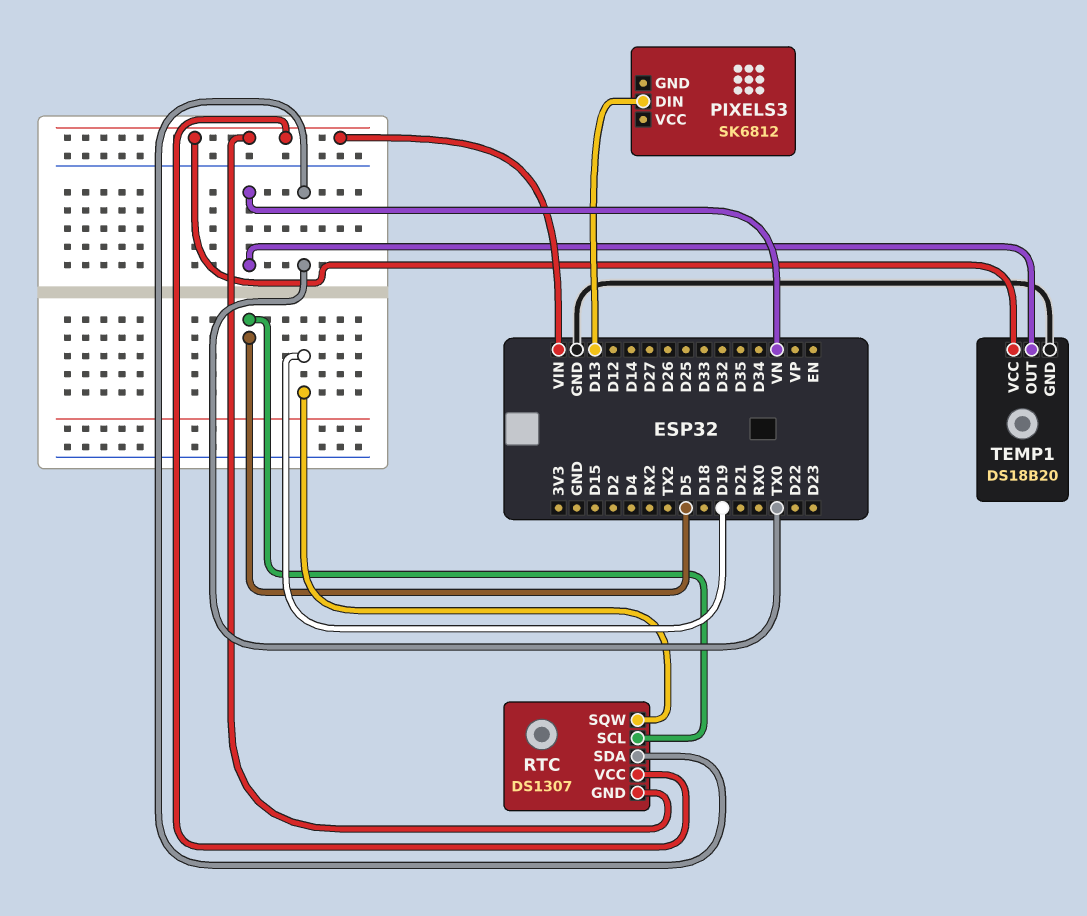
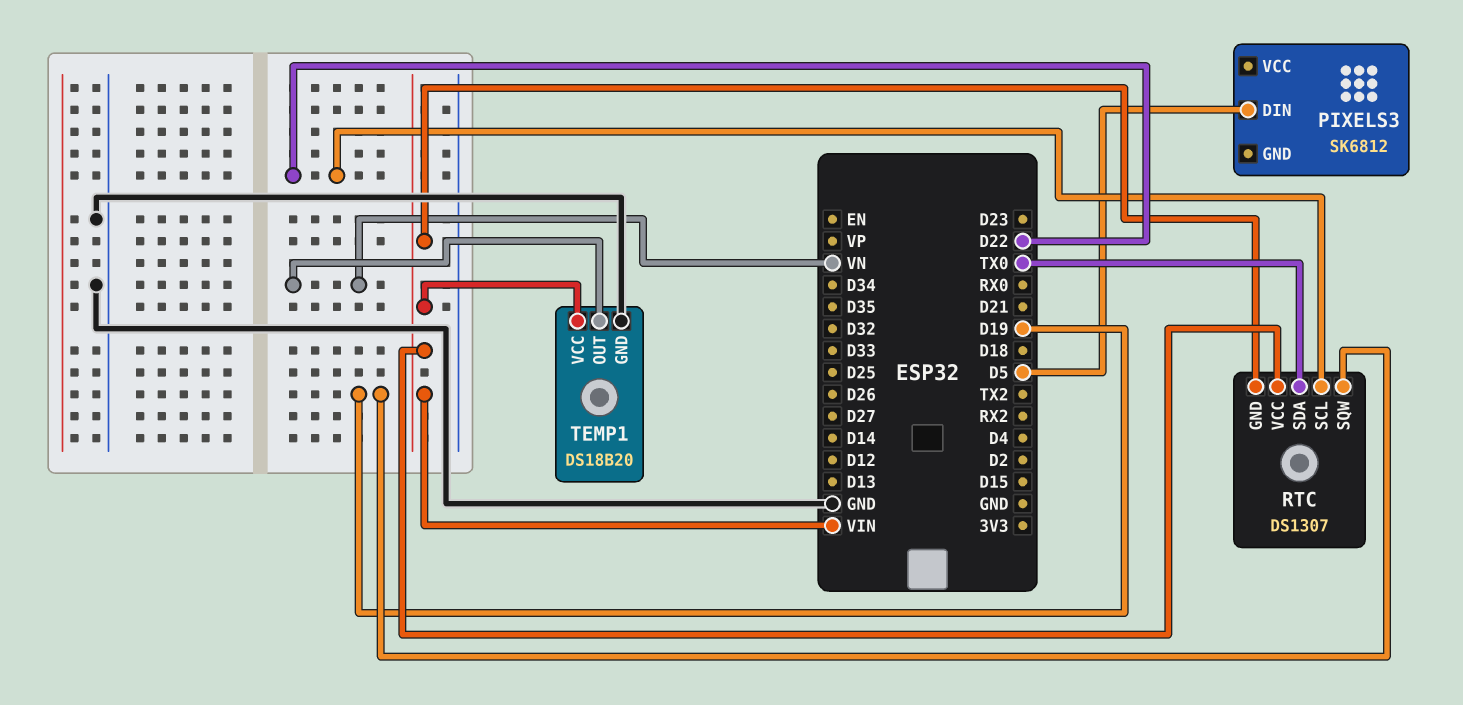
PIXELS3 pin DIN: D13 -> D5
RTC pin SCL: D5 -> D22

